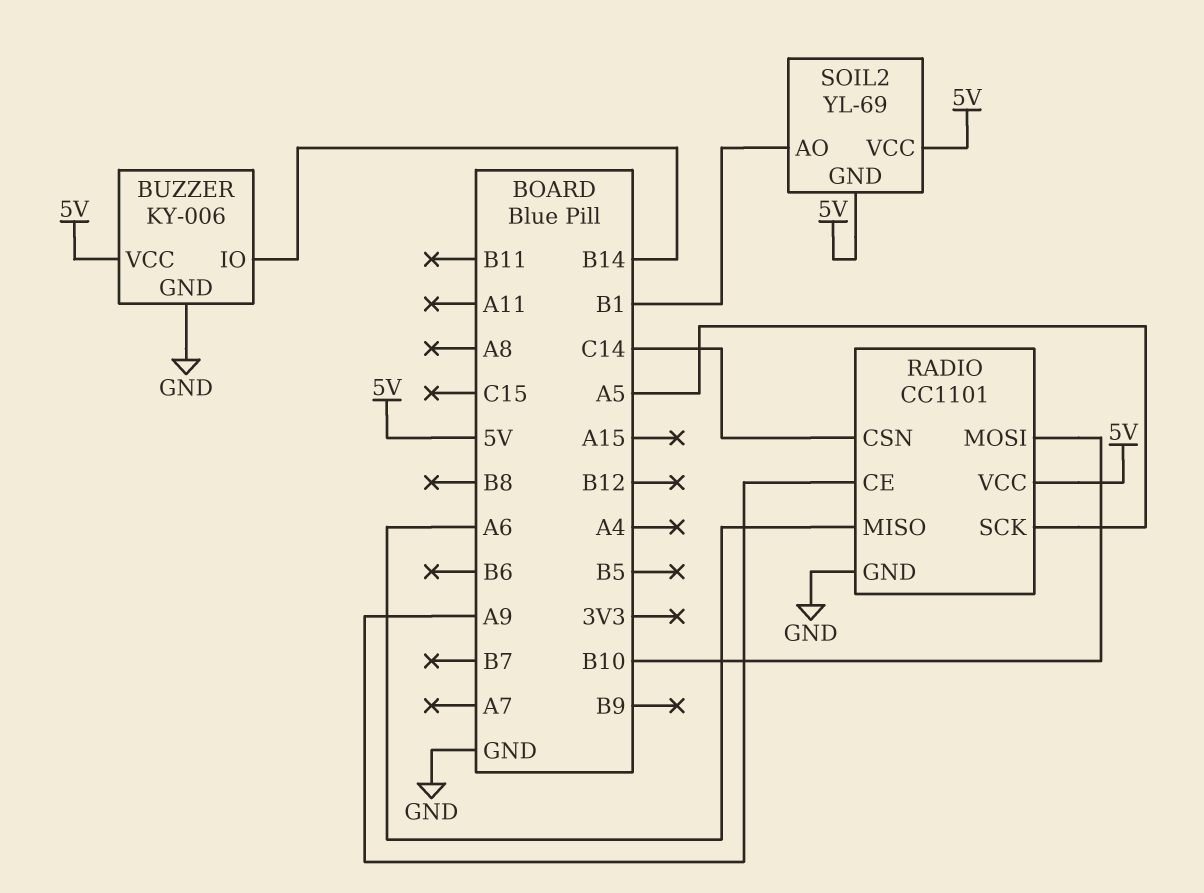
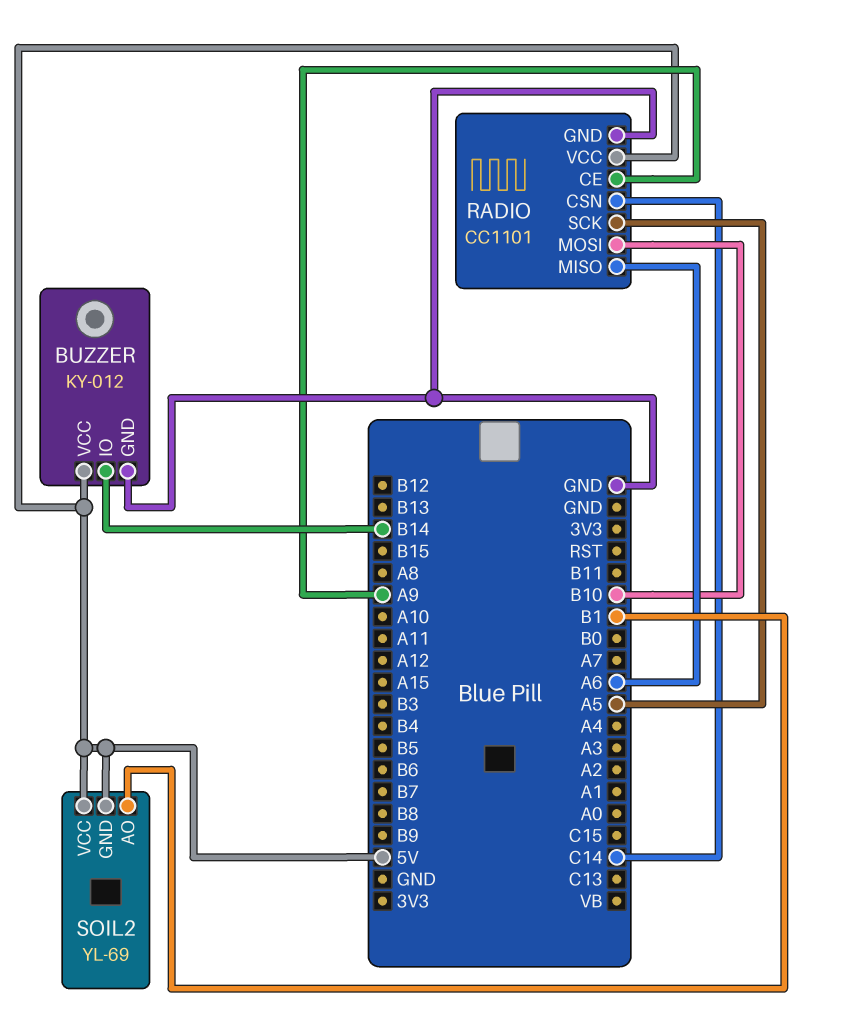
BUZZER: KY-006 -> KY-012

